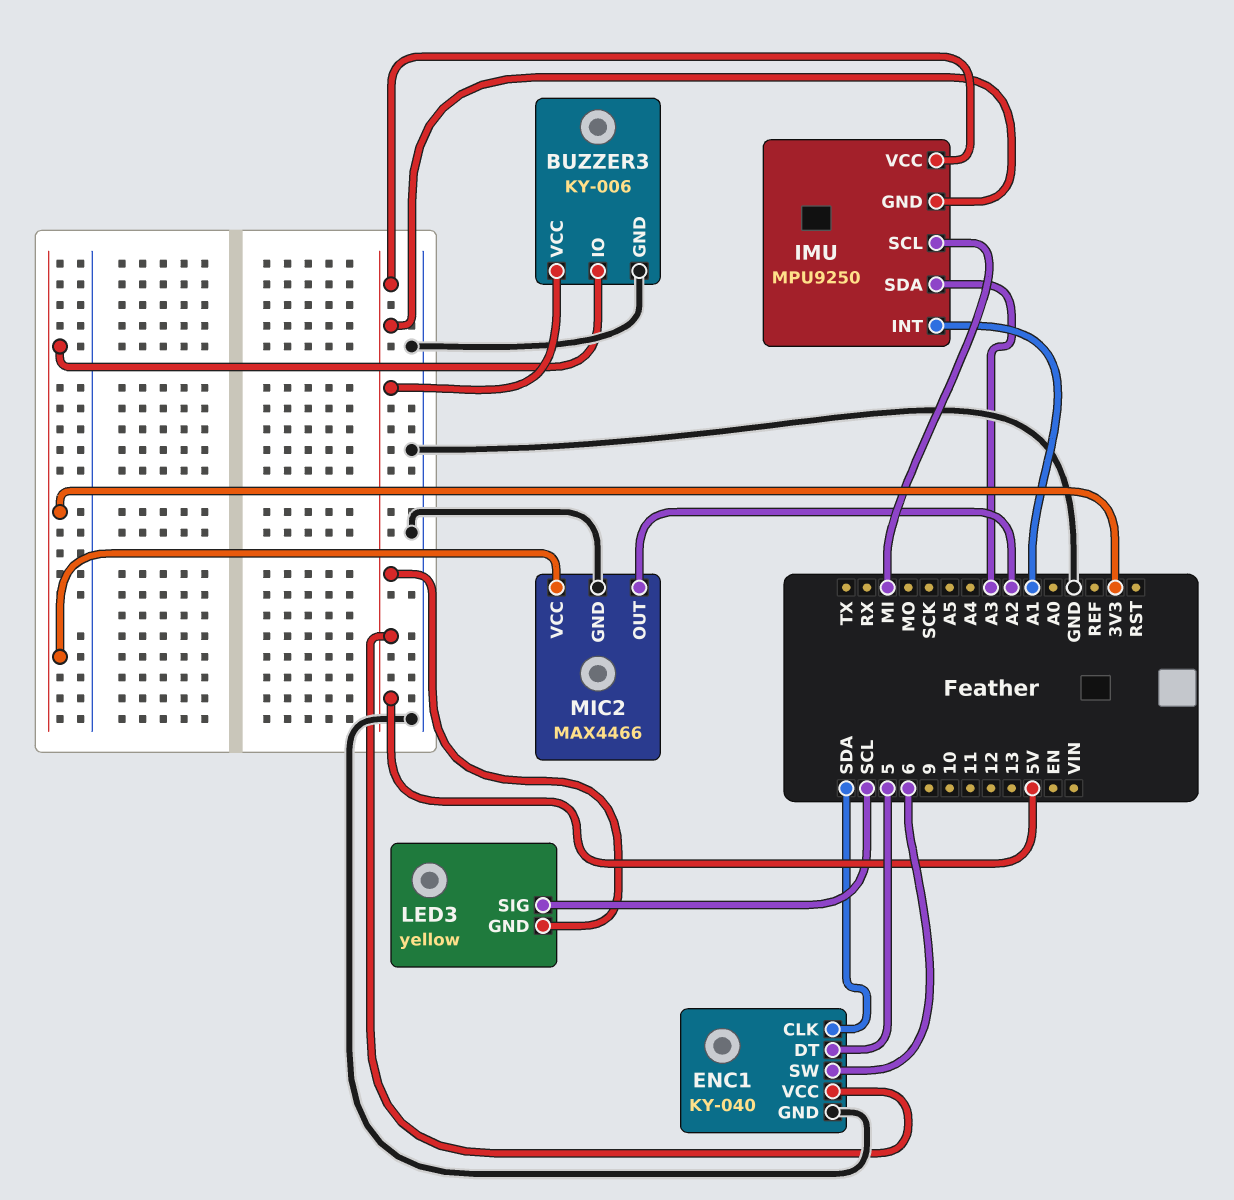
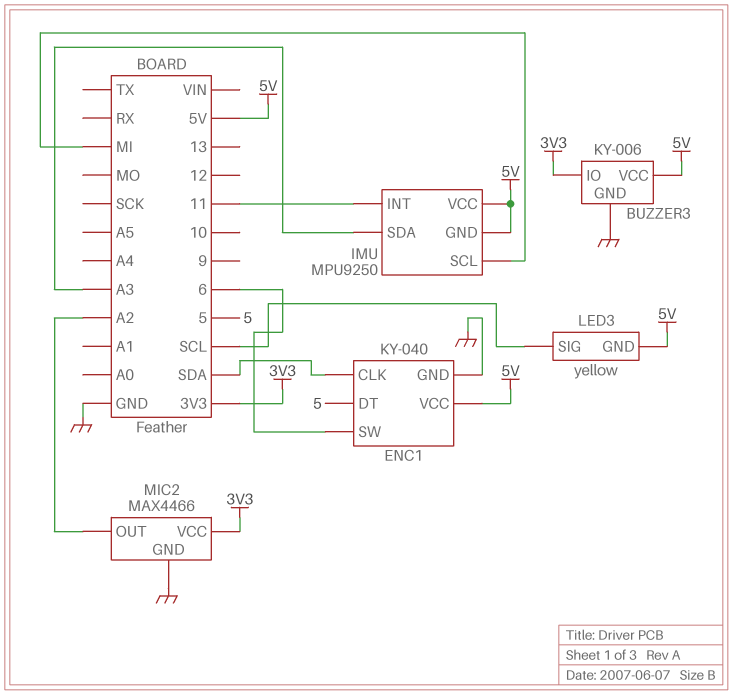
IMU pin INT: A1 -> 11

